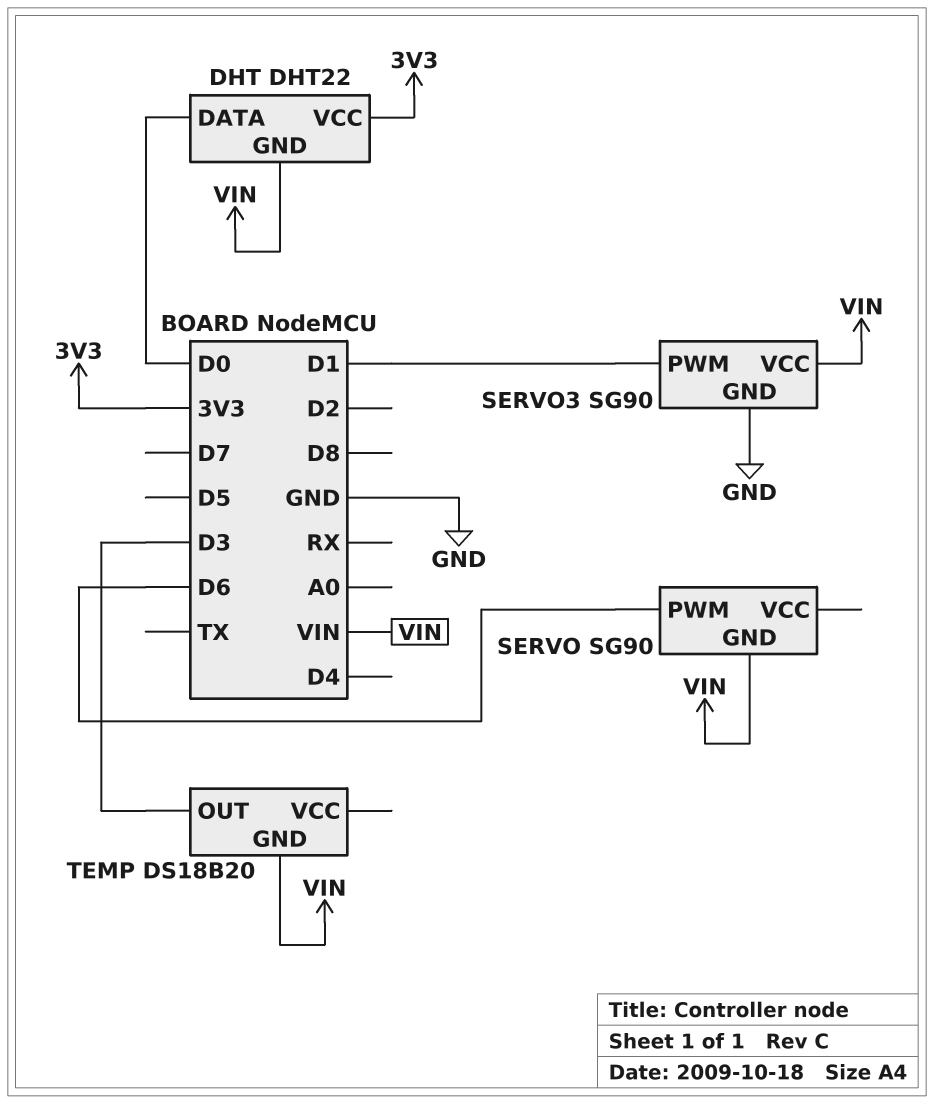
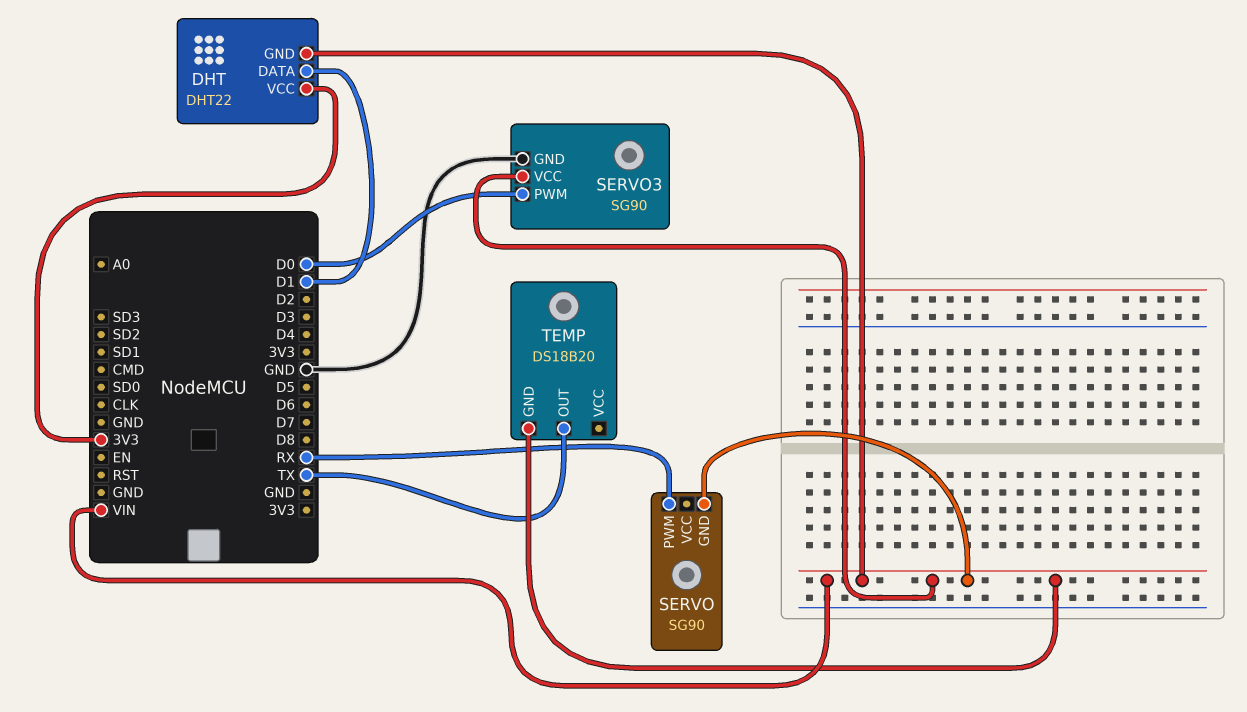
DHT pin DATA: D0 -> D1
SERVO pin PWM: D6 -> RX
SERVO3 pin PWM: D1 -> D0
TEMP pin OUT: D3 -> TX

